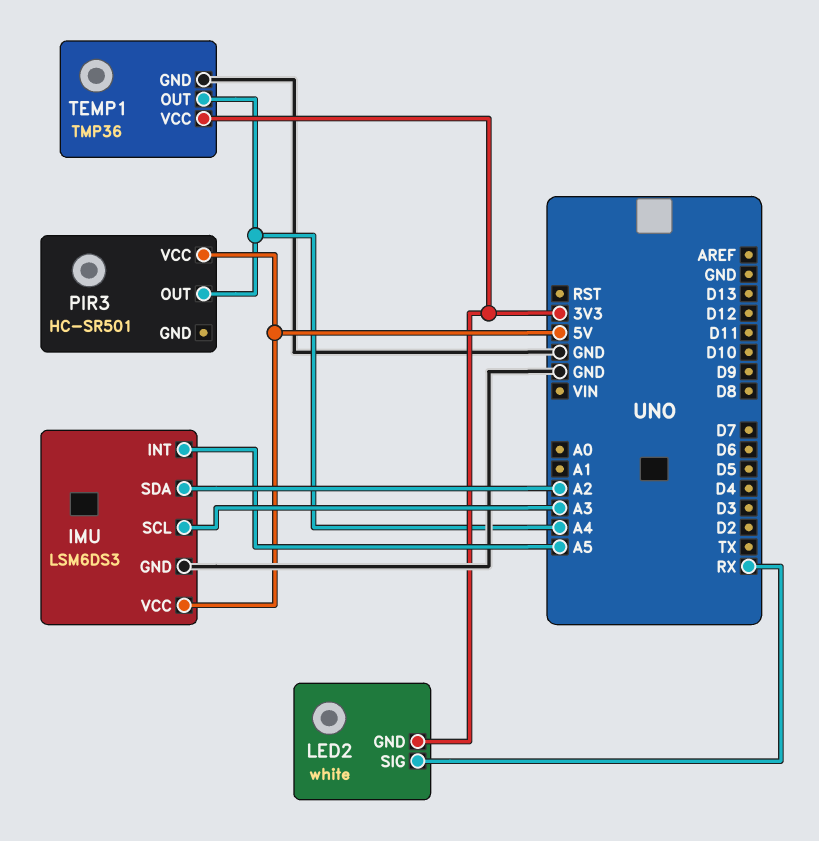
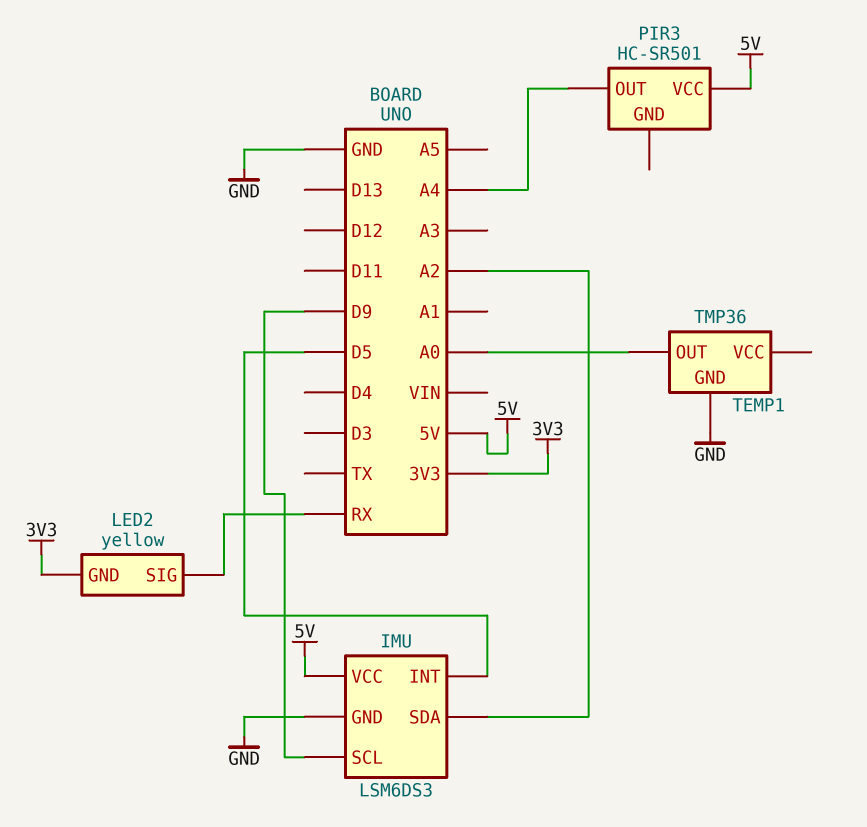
IMU pin INT: A5 -> D5
IMU pin SCL: A3 -> D9
LED2: white -> yellow
TEMP1 pin OUT: A4 -> A0
TEMP1 pin VCC: 3V3 -> none

